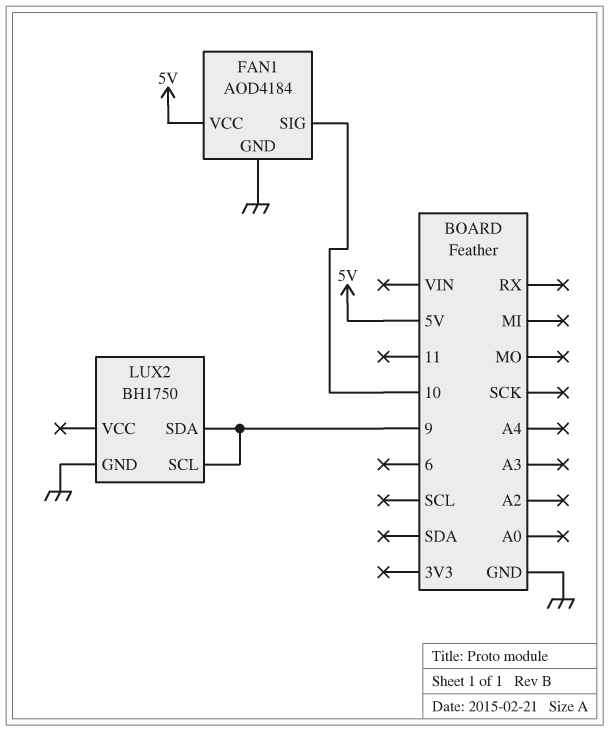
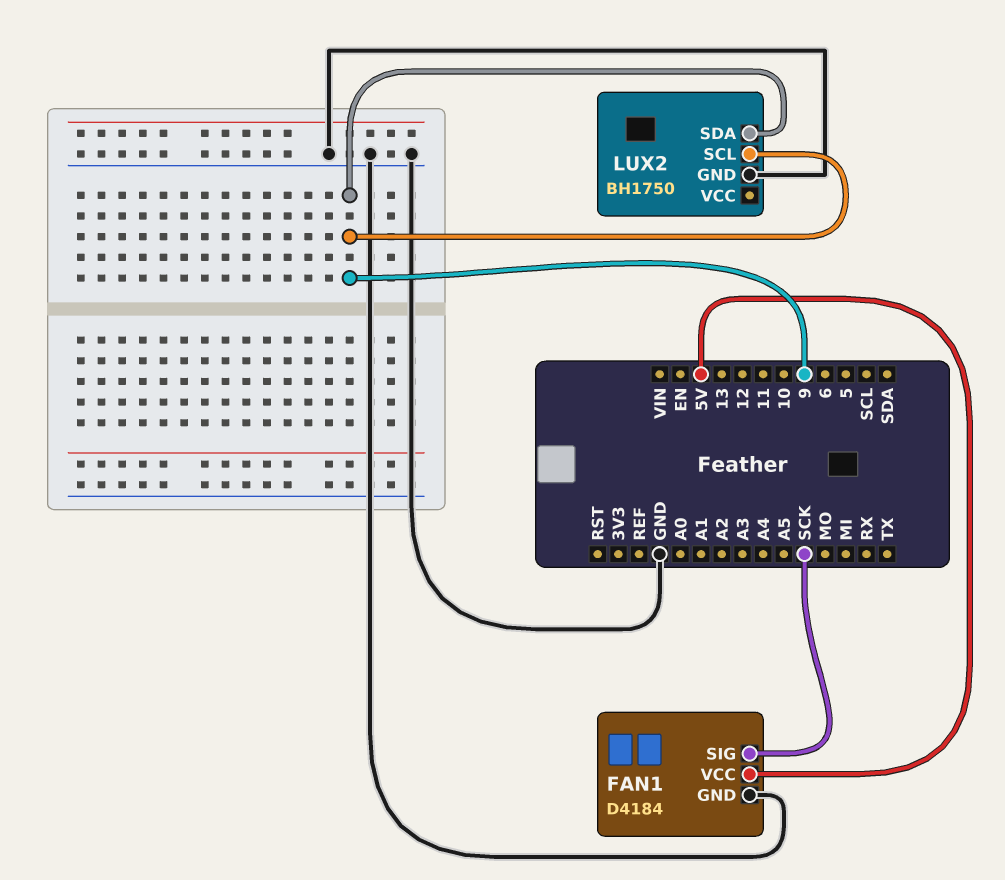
FAN1: AOD4184 -> D4184
FAN1 pin SIG: 10 -> SCK

